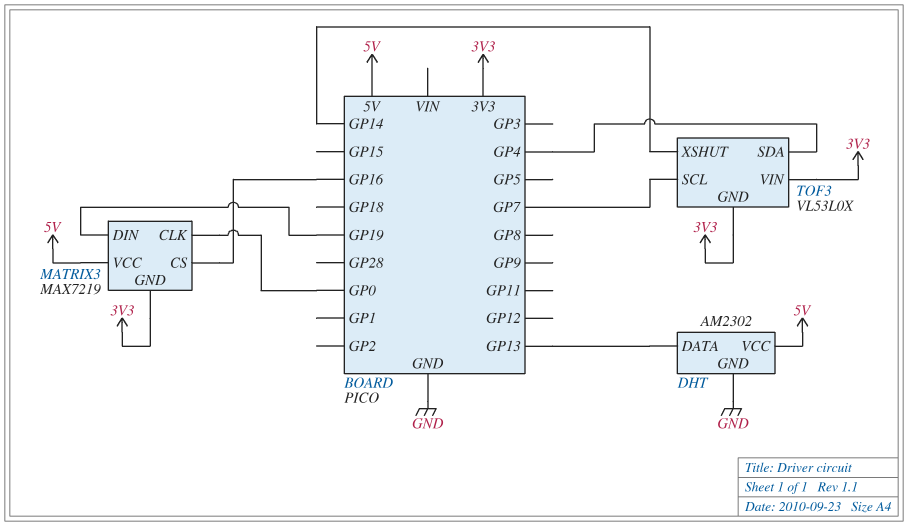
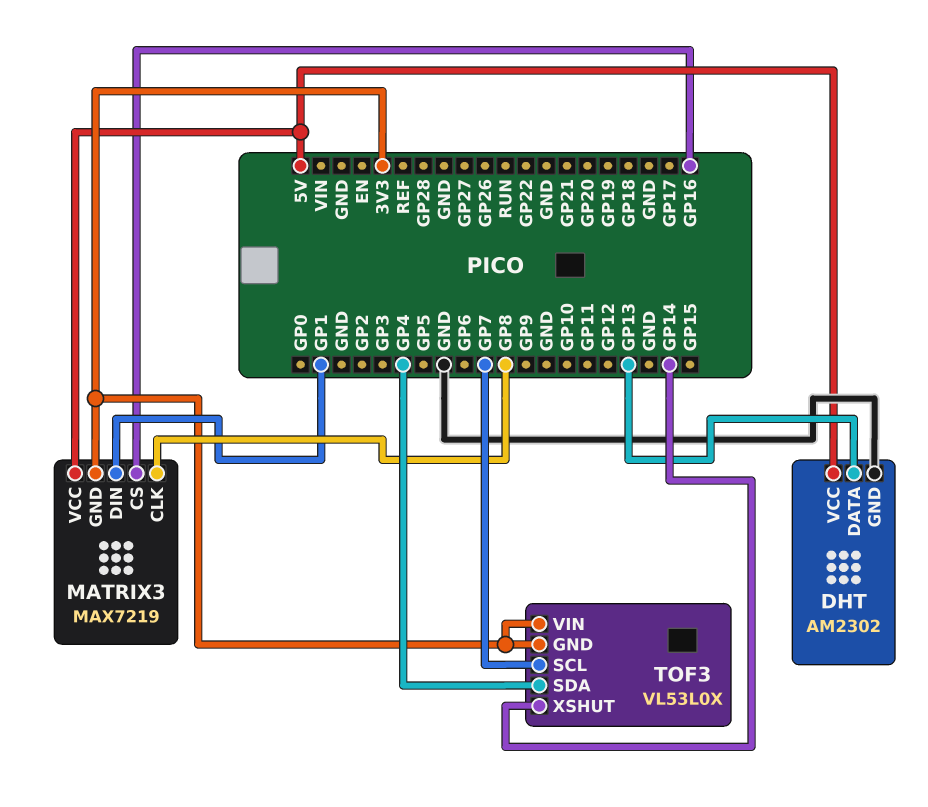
MATRIX3 pin CLK: GP0 -> GP8
MATRIX3 pin DIN: GP19 -> GP1

